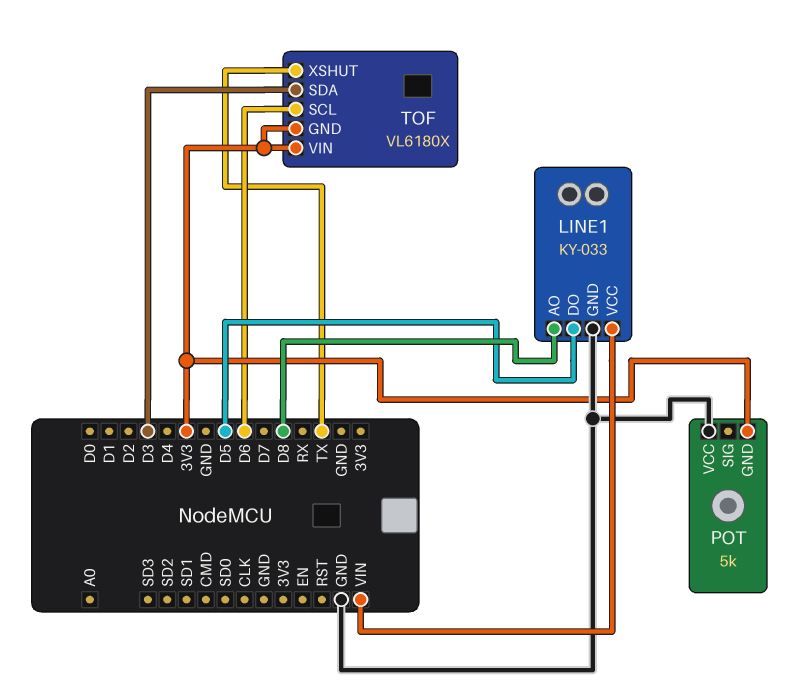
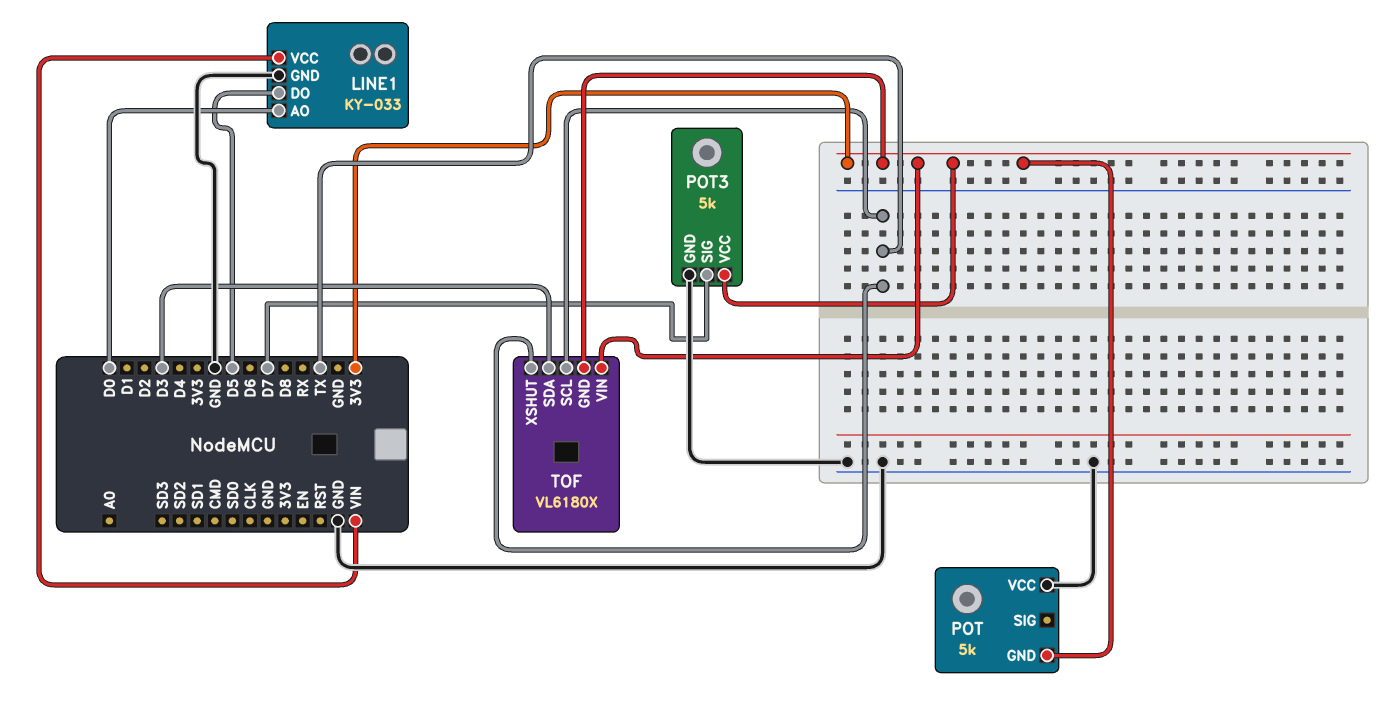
LINE1 pin AO: D8 -> D0
POT3: none -> 5k
POT3 pin GND: none -> GND
POT3 pin SIG: none -> D7
POT3 pin VCC: none -> 3V3
TOF pin SCL: D6 -> TX

